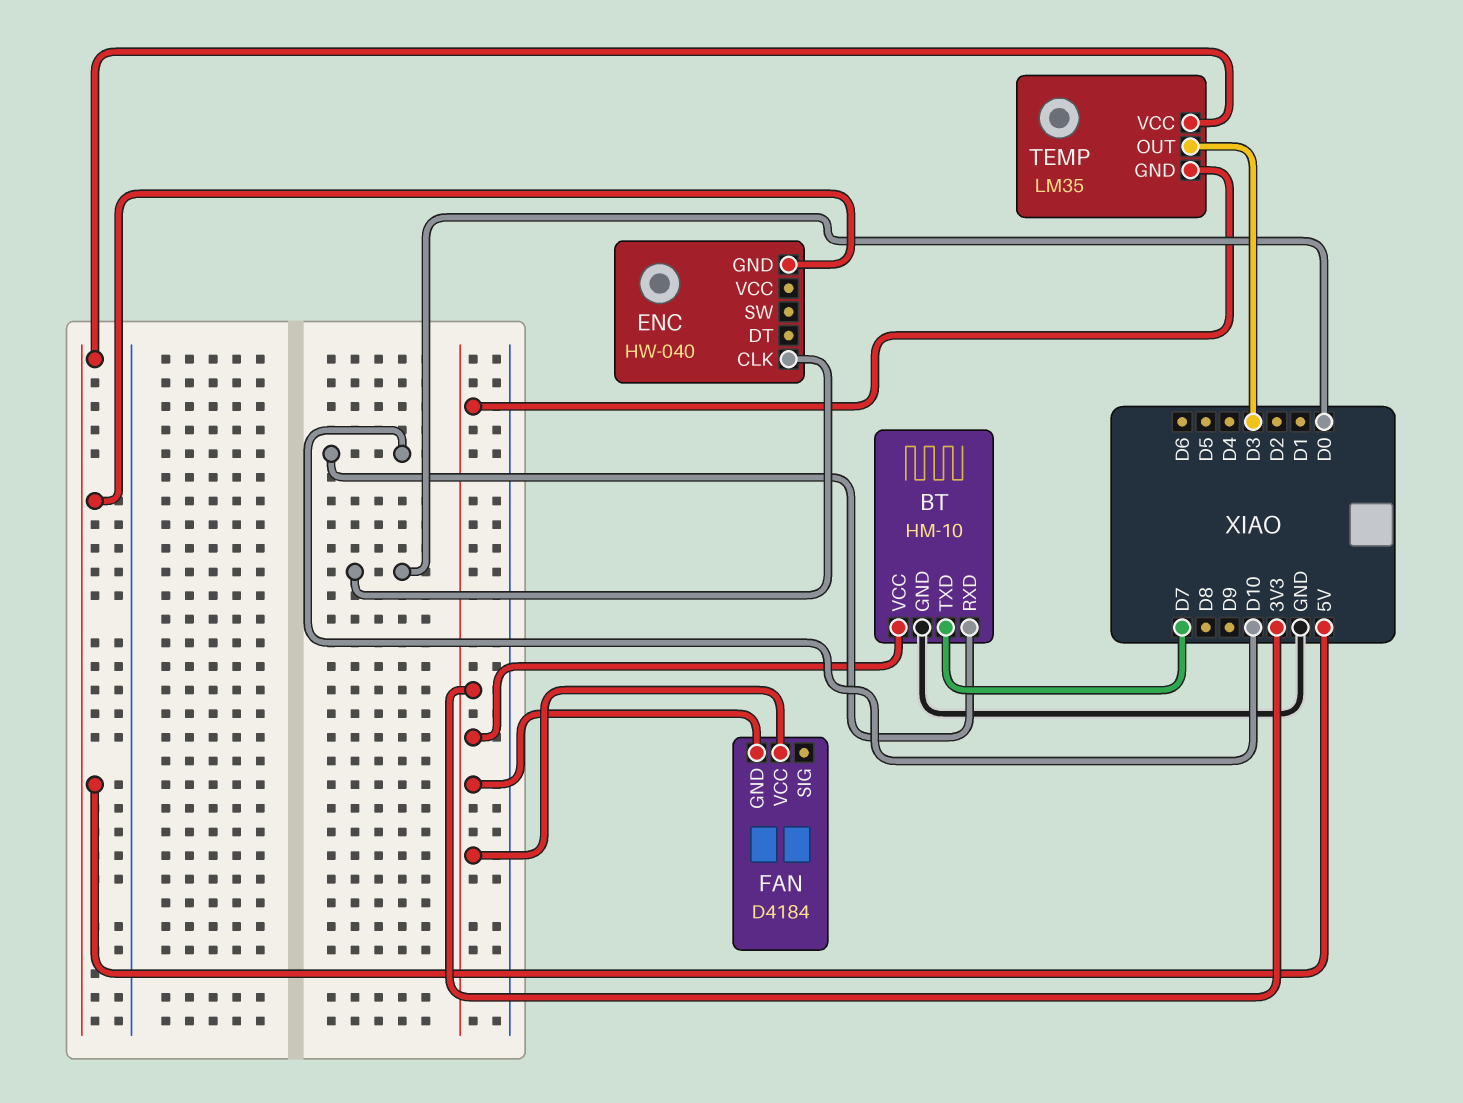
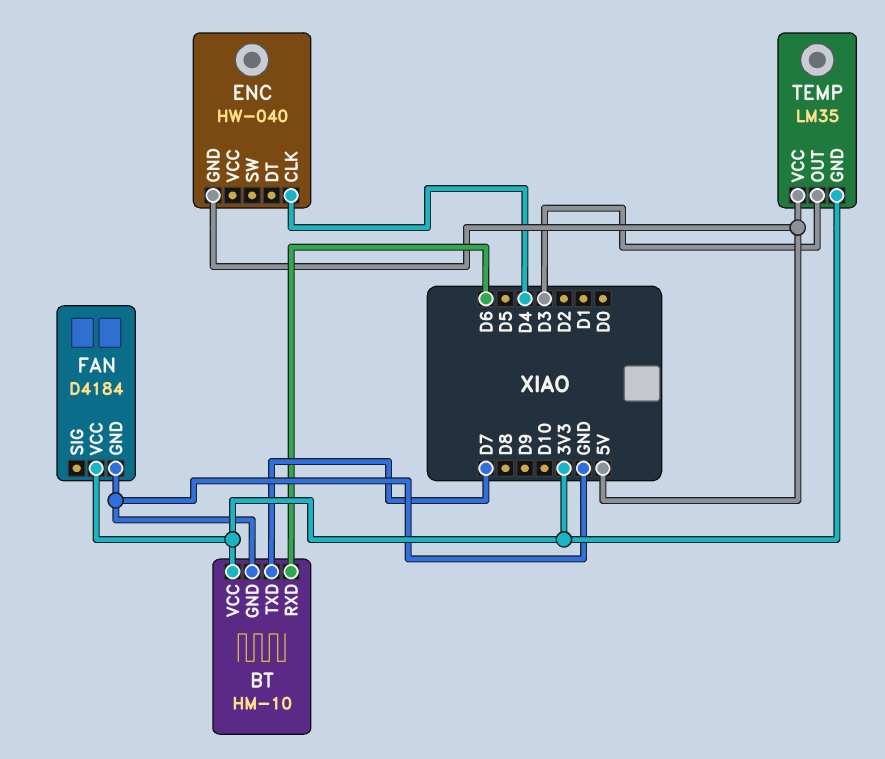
BT pin RXD: D10 -> D6
ENC pin CLK: D0 -> D4
FAN pin GND: 3V3 -> GND

